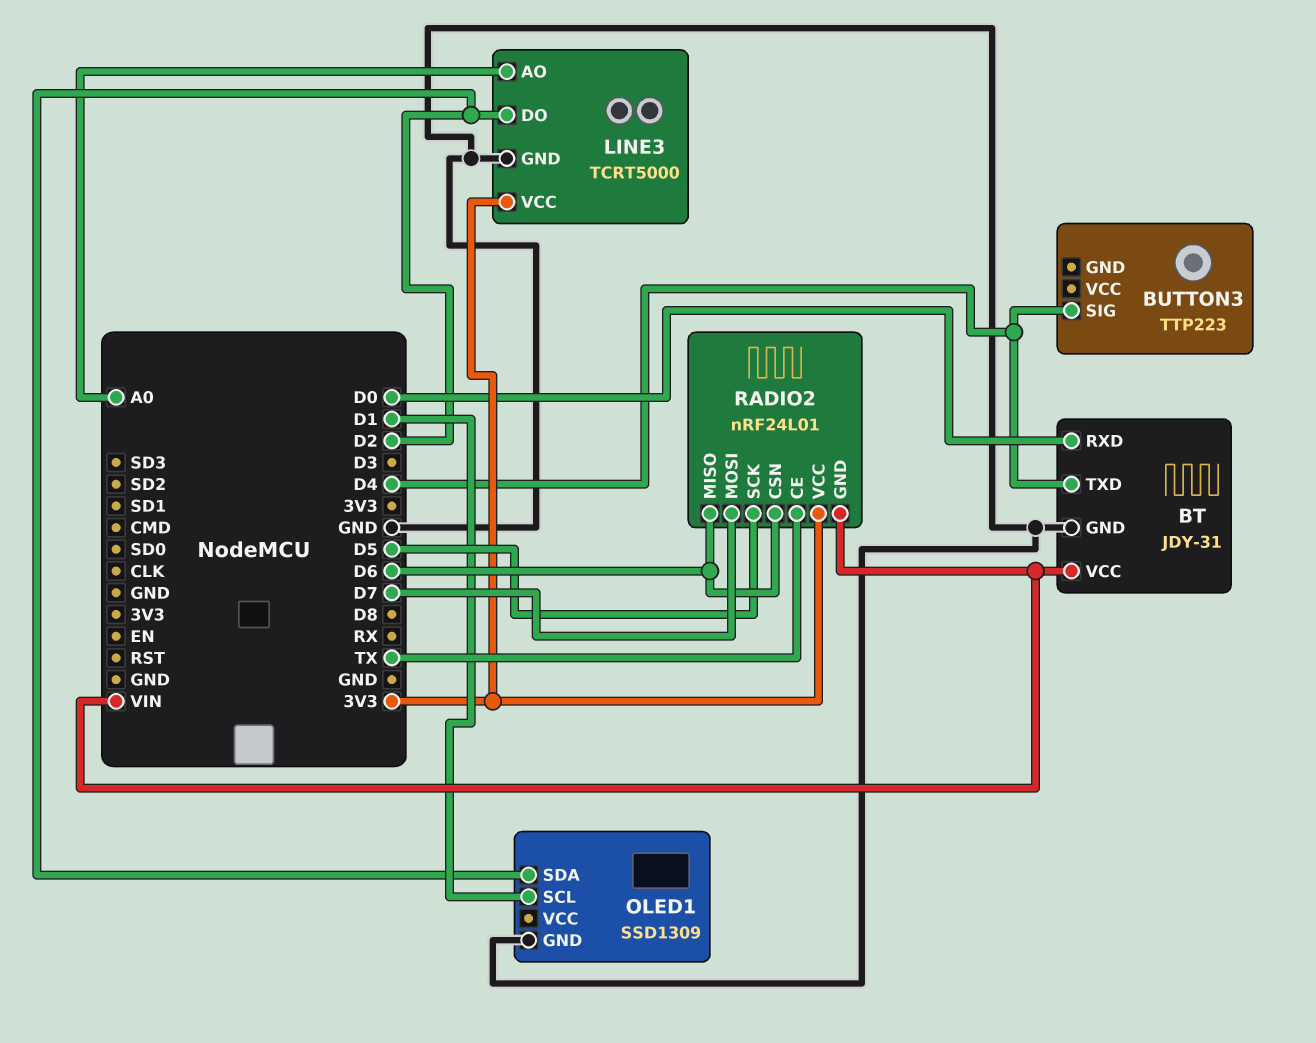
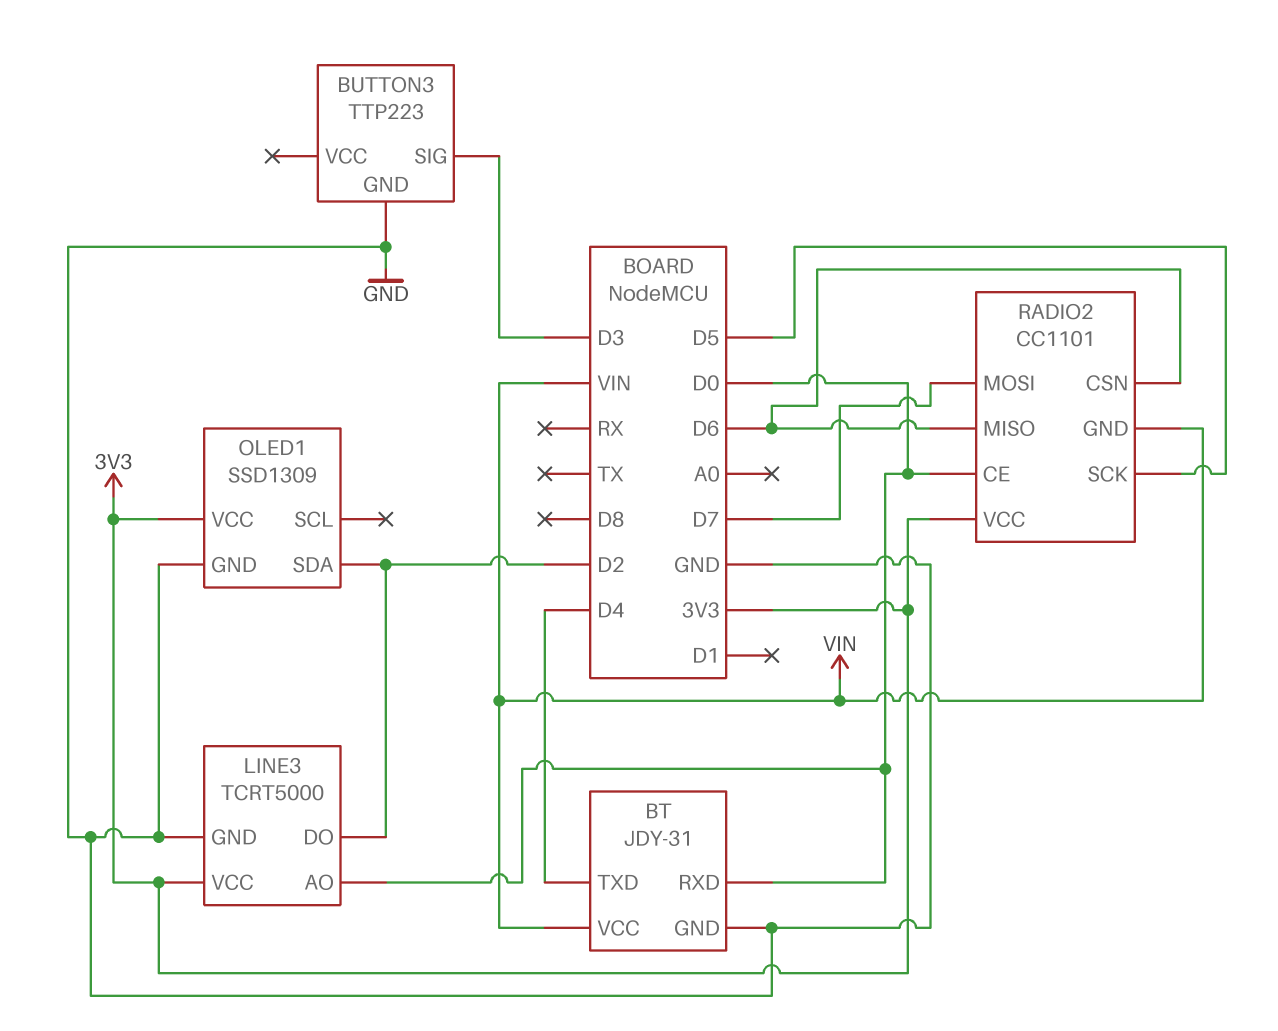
BUTTON3 pin GND: none -> GND
BUTTON3 pin SIG: D4 -> D3
LINE3 pin AO: A0 -> D0
OLED1 pin SCL: D1 -> none
OLED1 pin VCC: none -> 3V3
RADIO2: nRF24L01 -> CC1101
RADIO2 pin CE: TX -> D0

